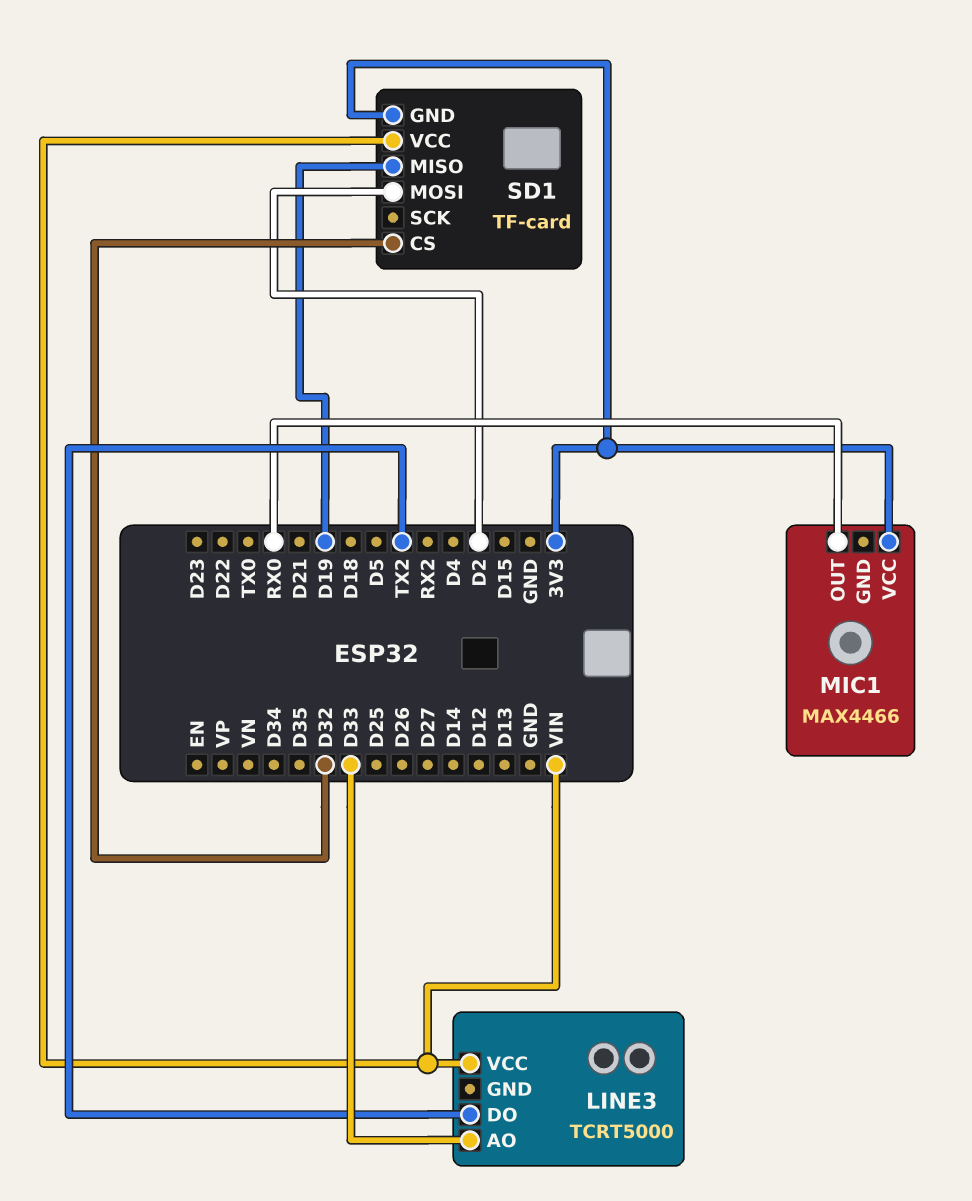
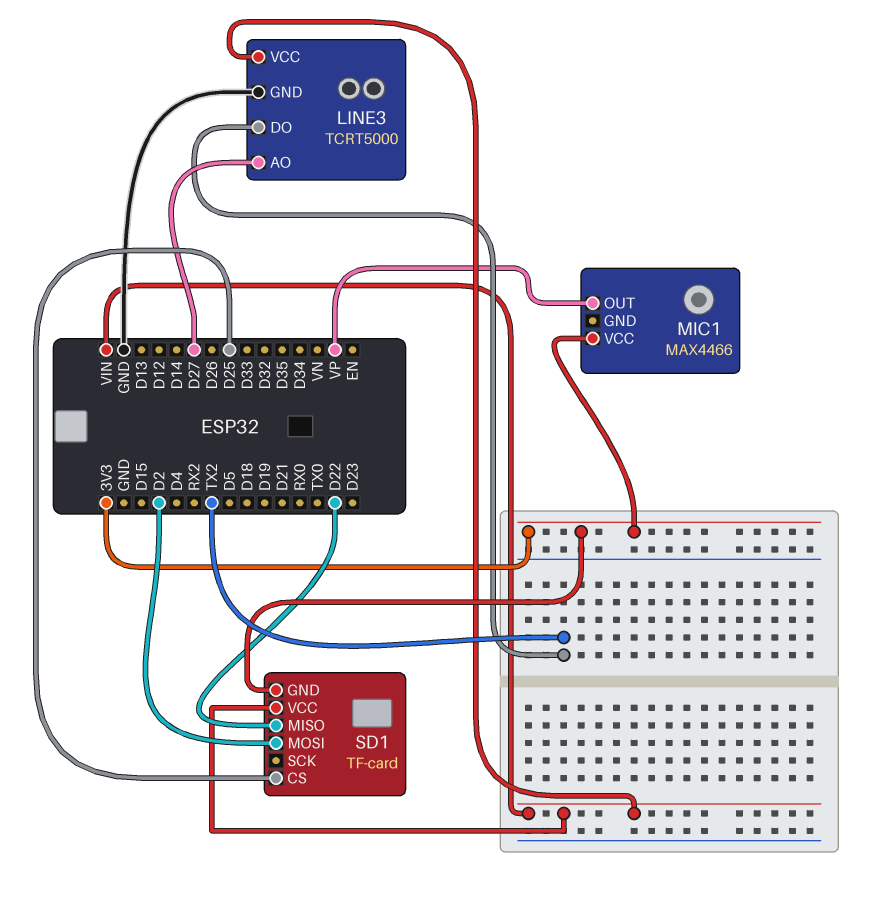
LINE3 pin AO: D33 -> D27
LINE3 pin GND: none -> GND
MIC1 pin OUT: RX0 -> VP
SD1 pin CS: D32 -> D25
SD1 pin MISO: D19 -> D22

